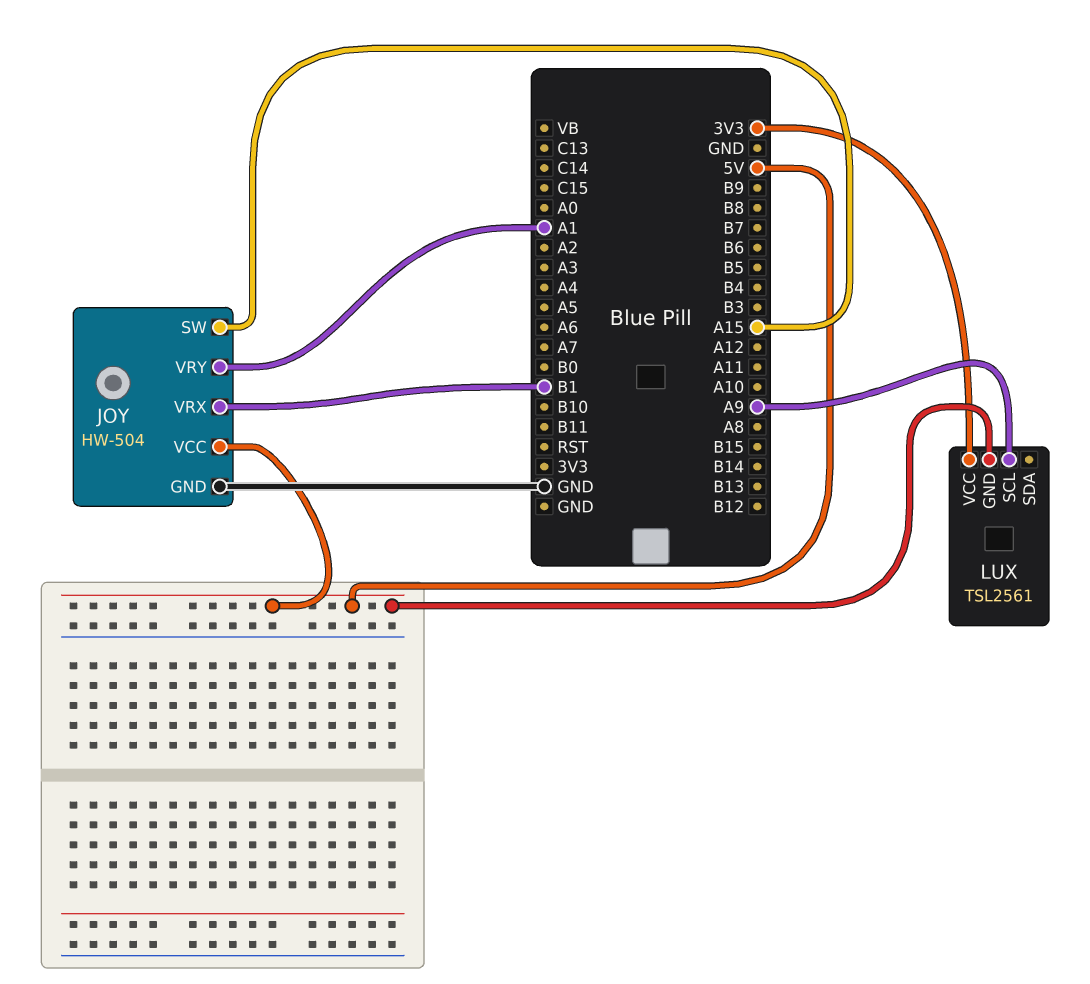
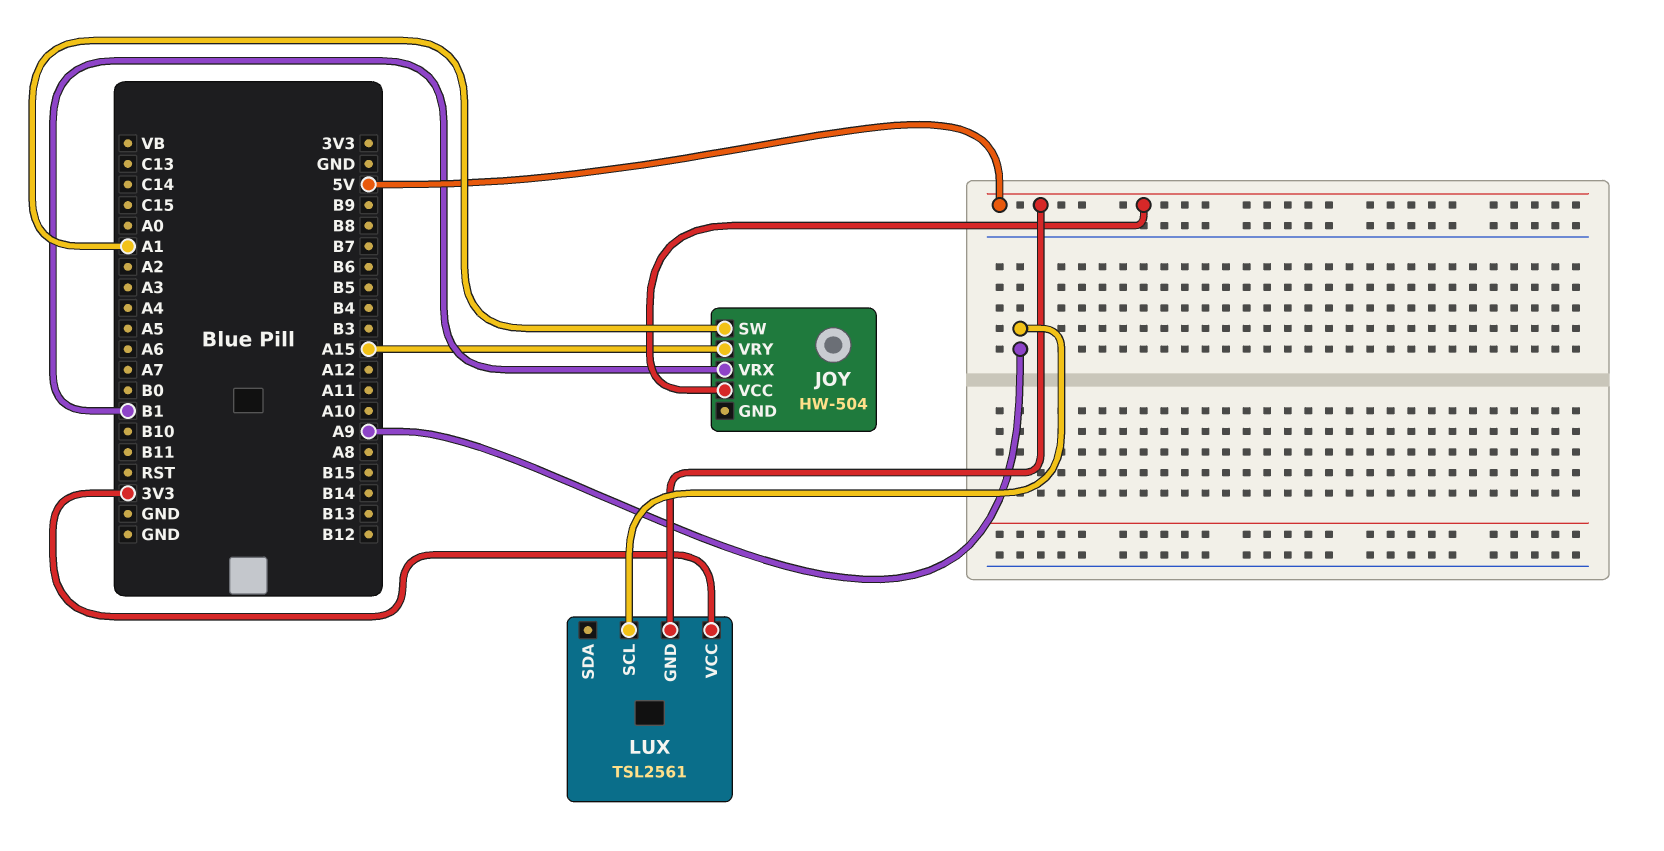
JOY pin GND: GND -> none
JOY pin SW: A15 -> A1
JOY pin VRY: A1 -> A15

